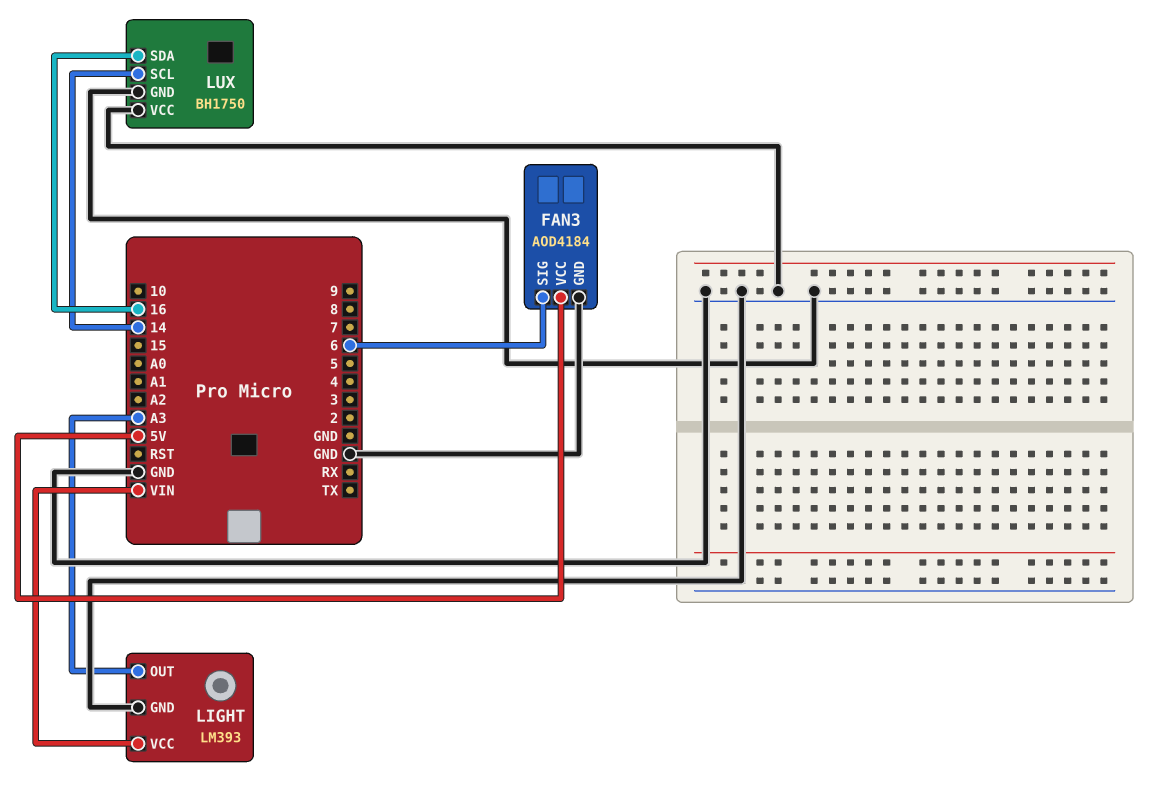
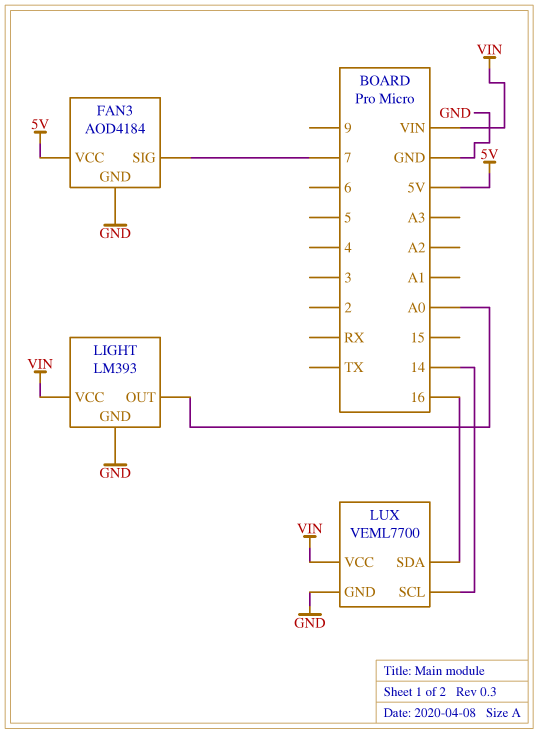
FAN3 pin SIG: 6 -> 7
LIGHT pin OUT: A3 -> A0
LUX: BH1750 -> VEML7700
LUX pin VCC: GND -> VIN

